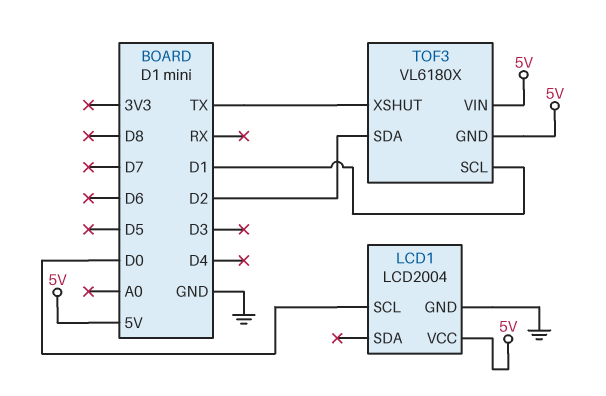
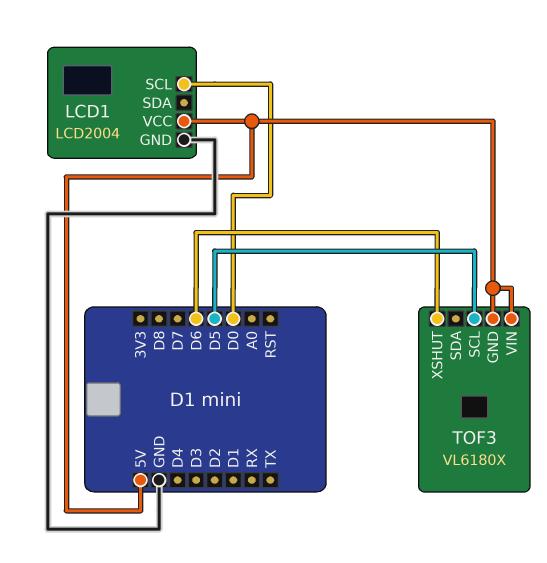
TOF3 pin SCL: D1 -> D5
TOF3 pin SDA: D2 -> none
TOF3 pin XSHUT: TX -> D6

